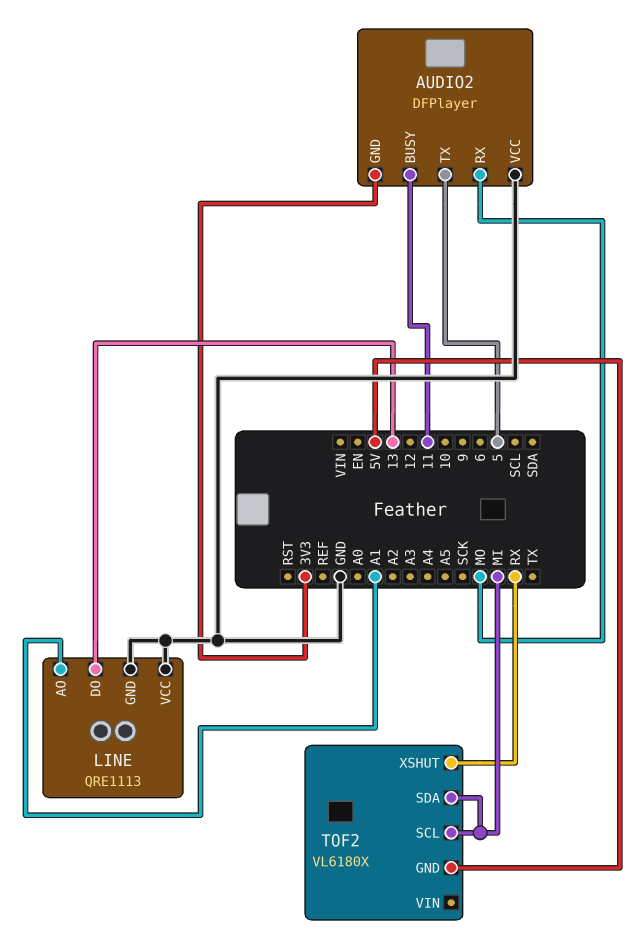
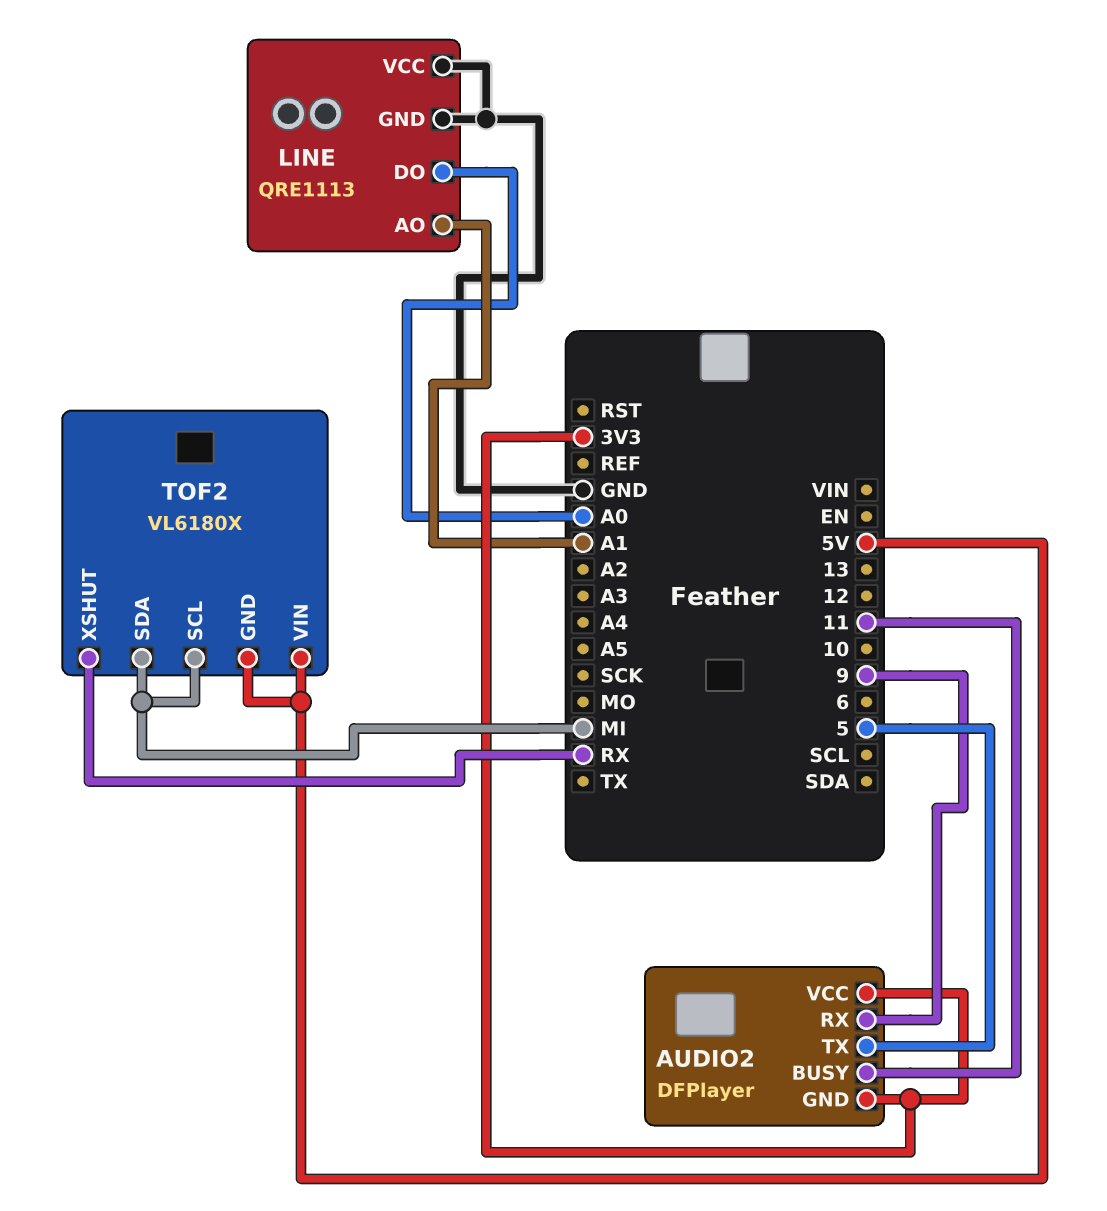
AUDIO2 pin RX: MO -> 9
AUDIO2 pin VCC: GND -> 3V3
LINE pin DO: 13 -> A0
TOF2 pin VIN: none -> 5V

